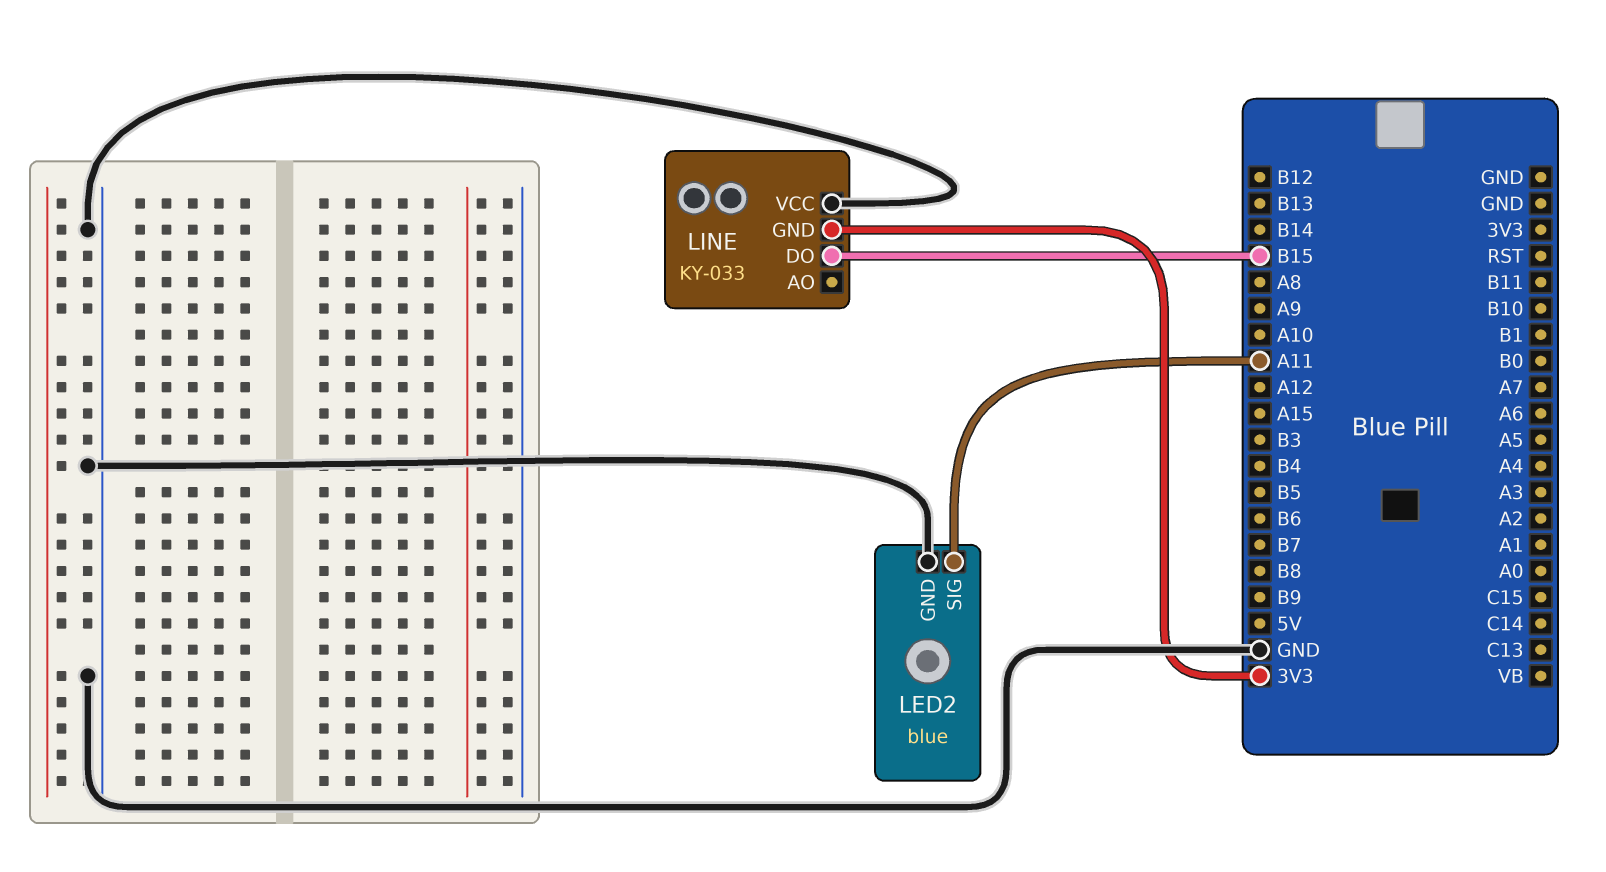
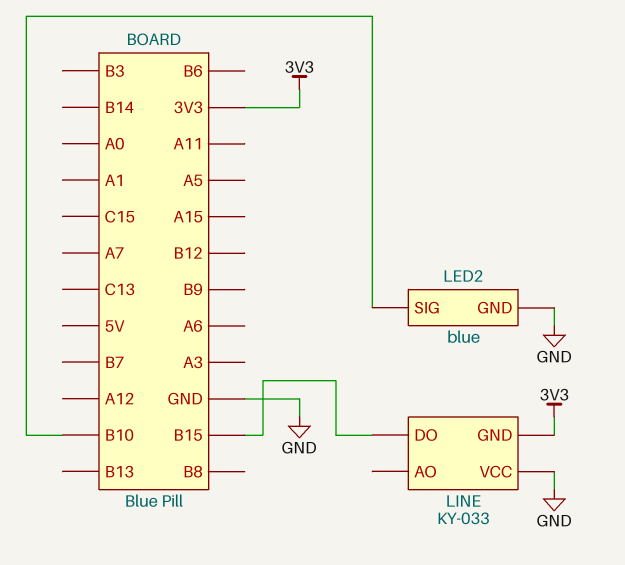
LED2 pin SIG: A11 -> B10

